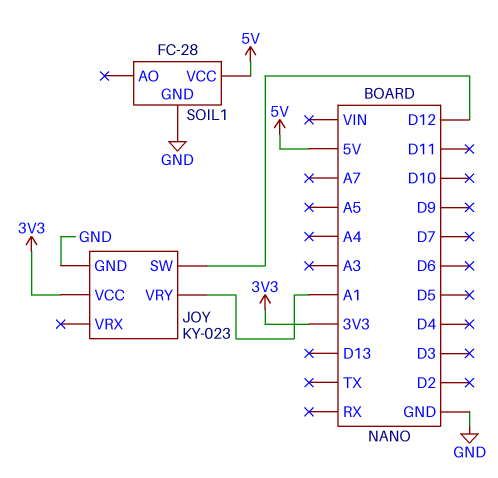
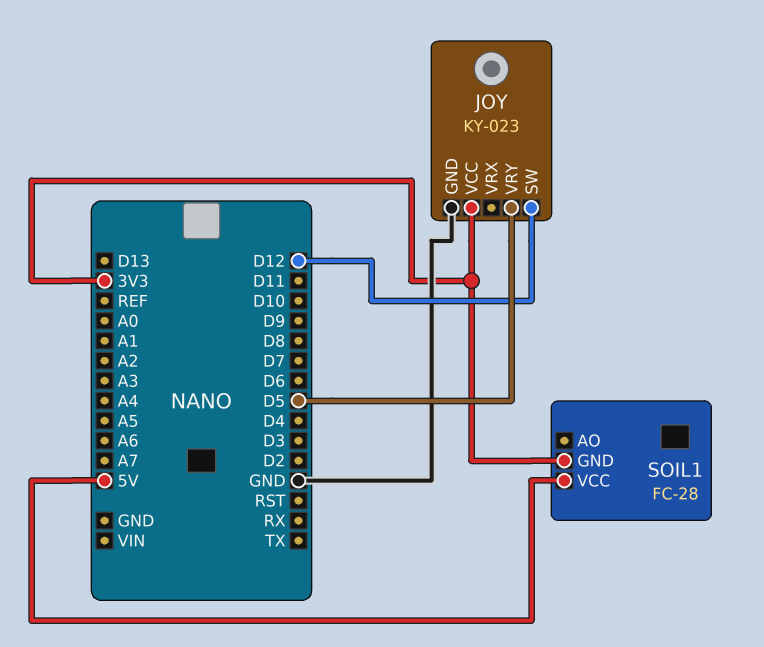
JOY pin VRY: A1 -> D5
SOIL1 pin GND: GND -> 3V3

